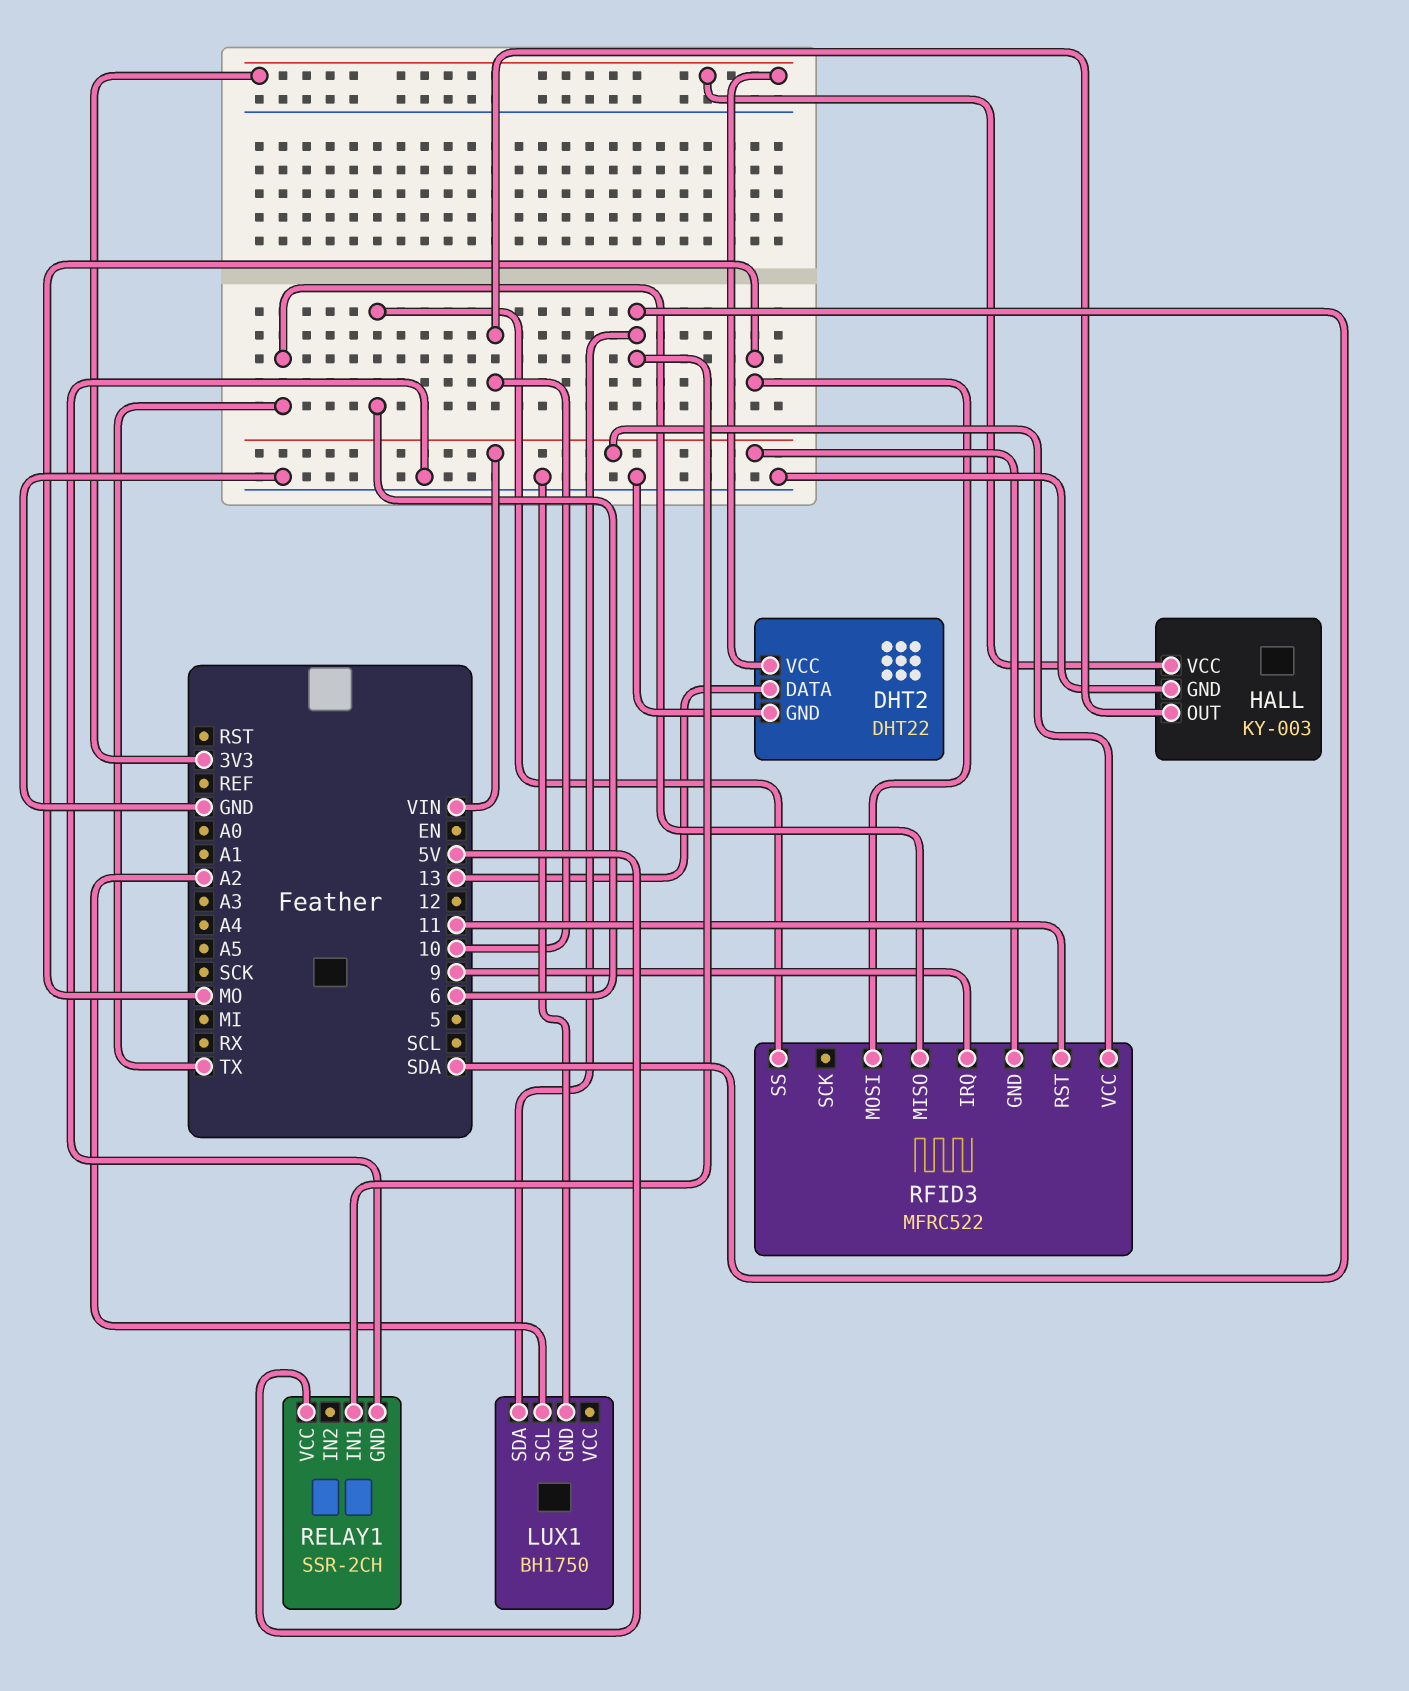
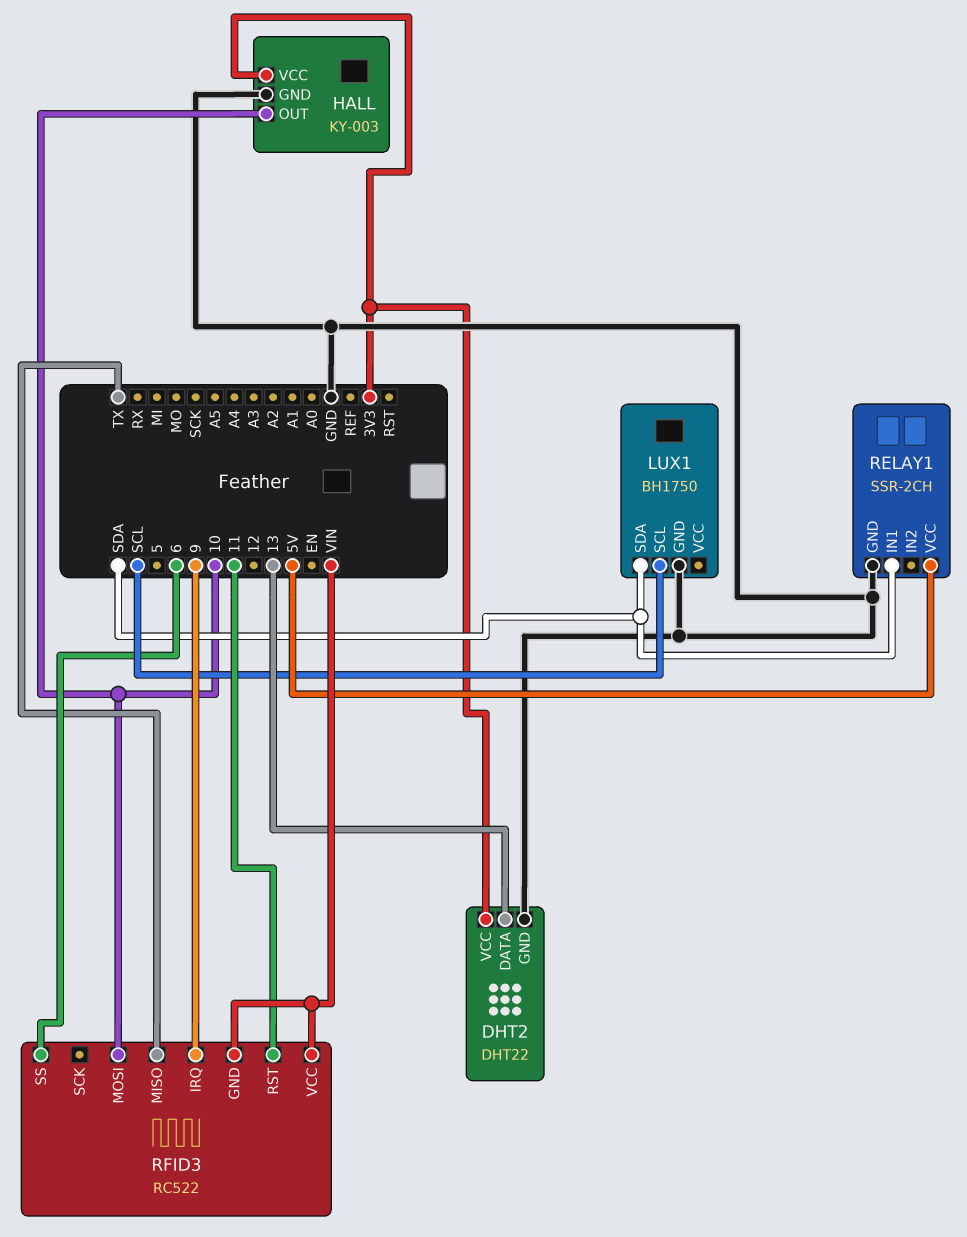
LUX1 pin SCL: A2 -> SCL
RFID3: MFRC522 -> RC522
RFID3 pin MOSI: MO -> 10

